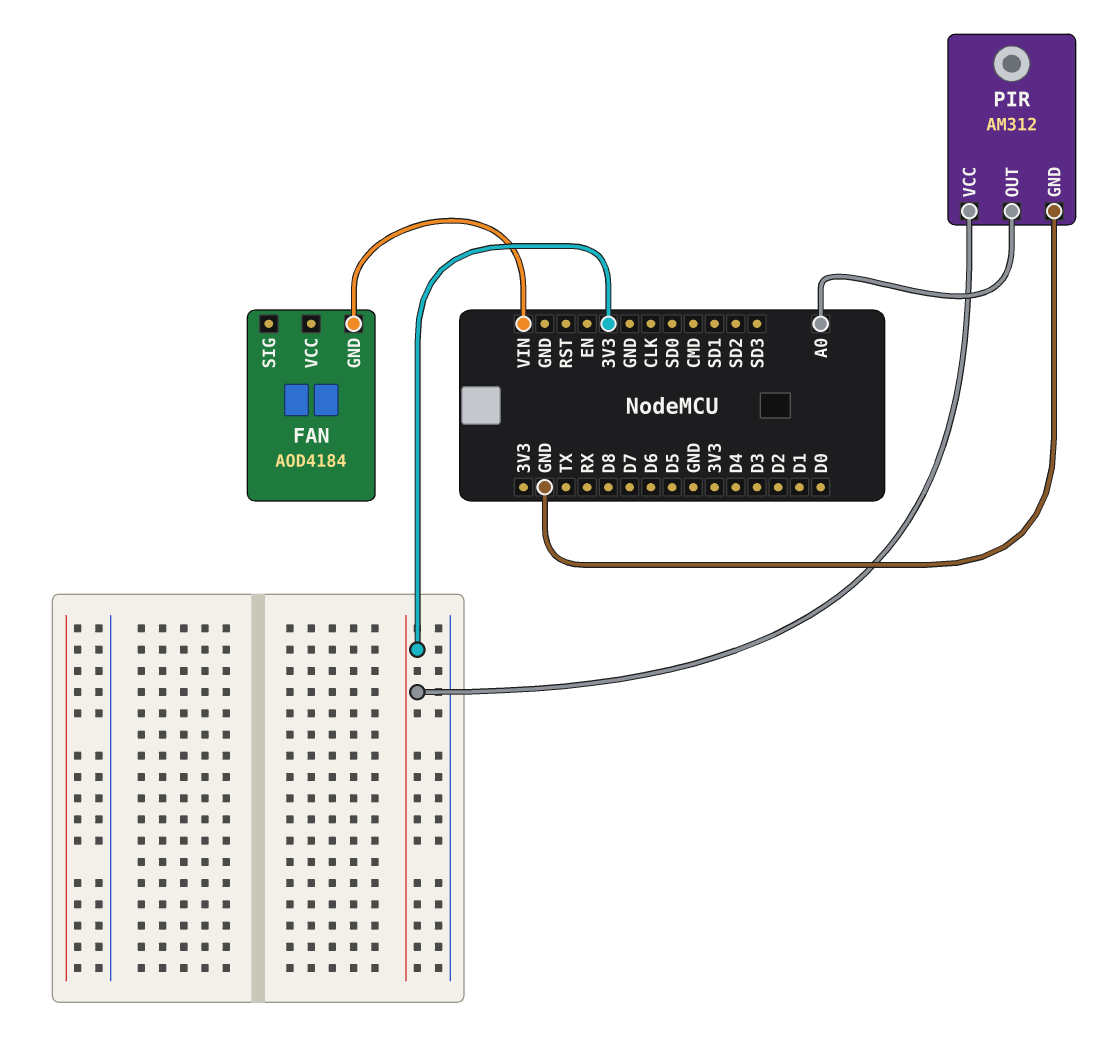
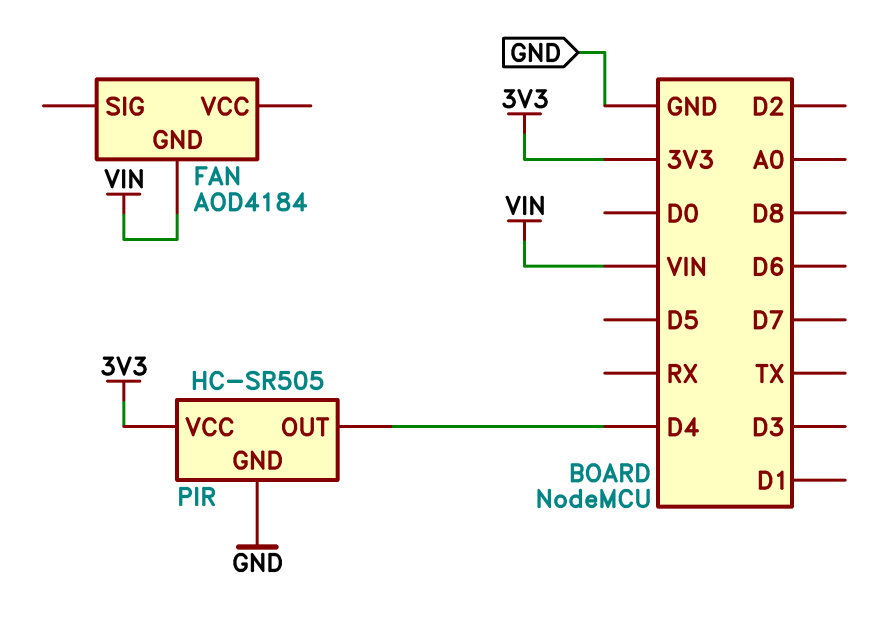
PIR: AM312 -> HC-SR505
PIR pin OUT: A0 -> D4

